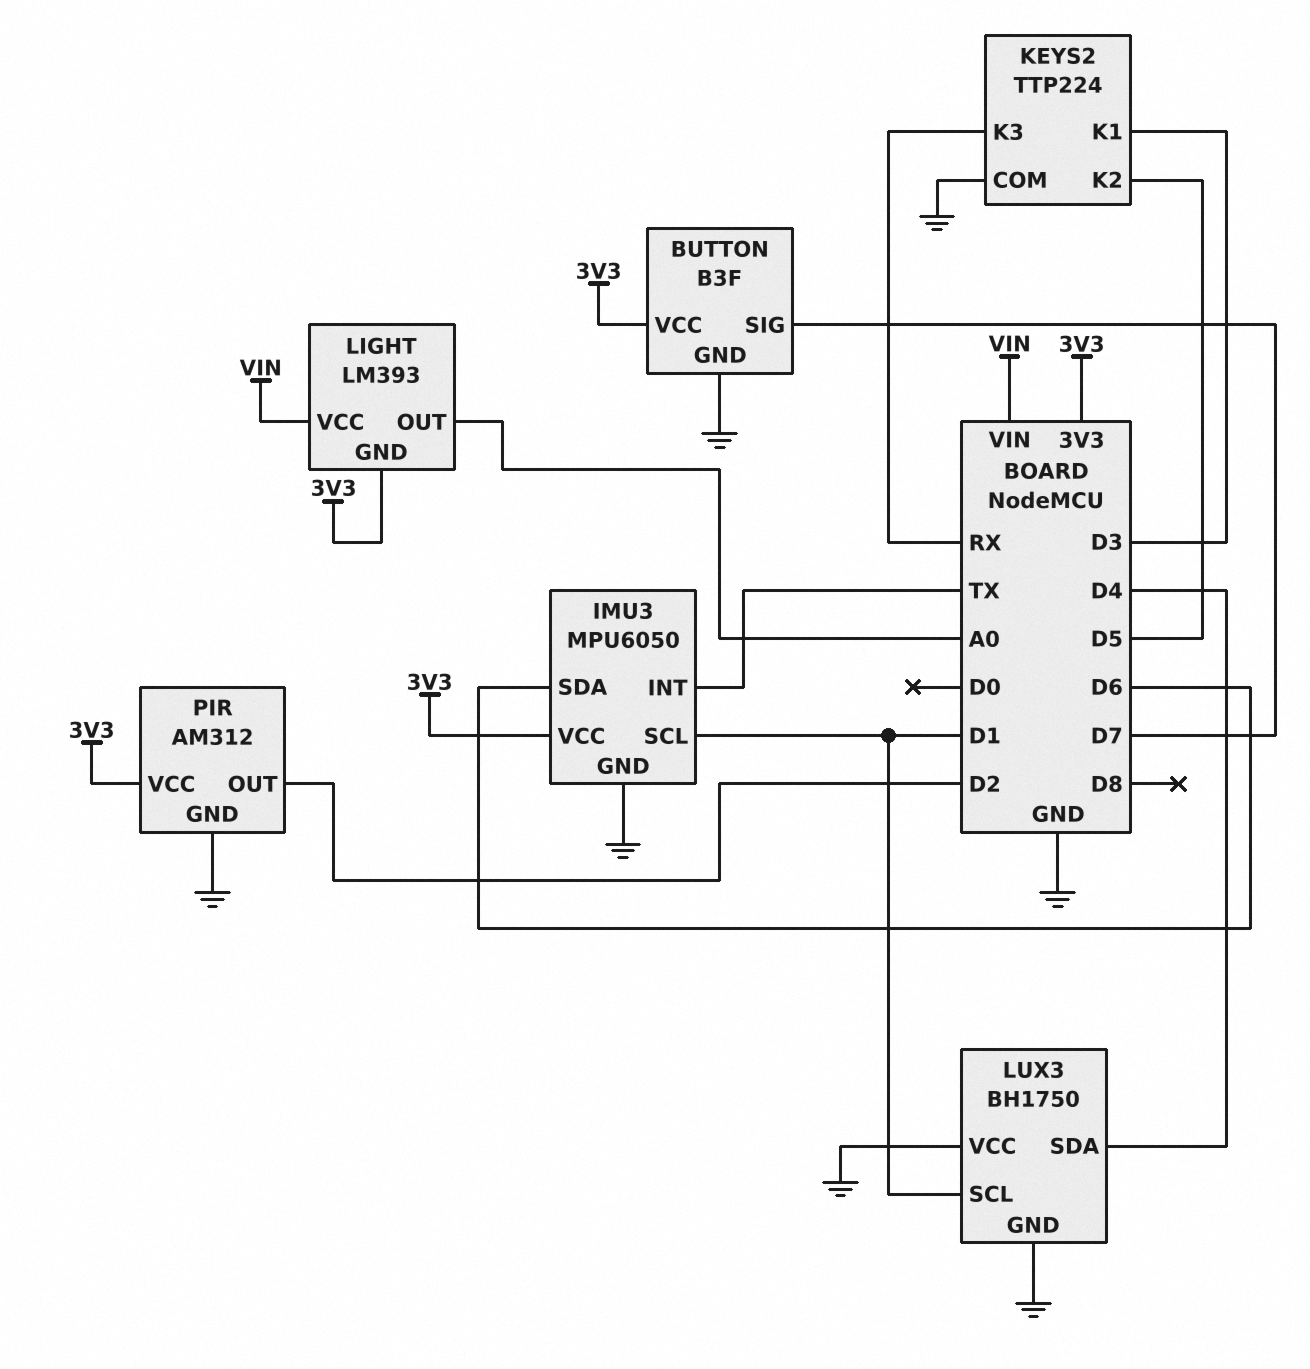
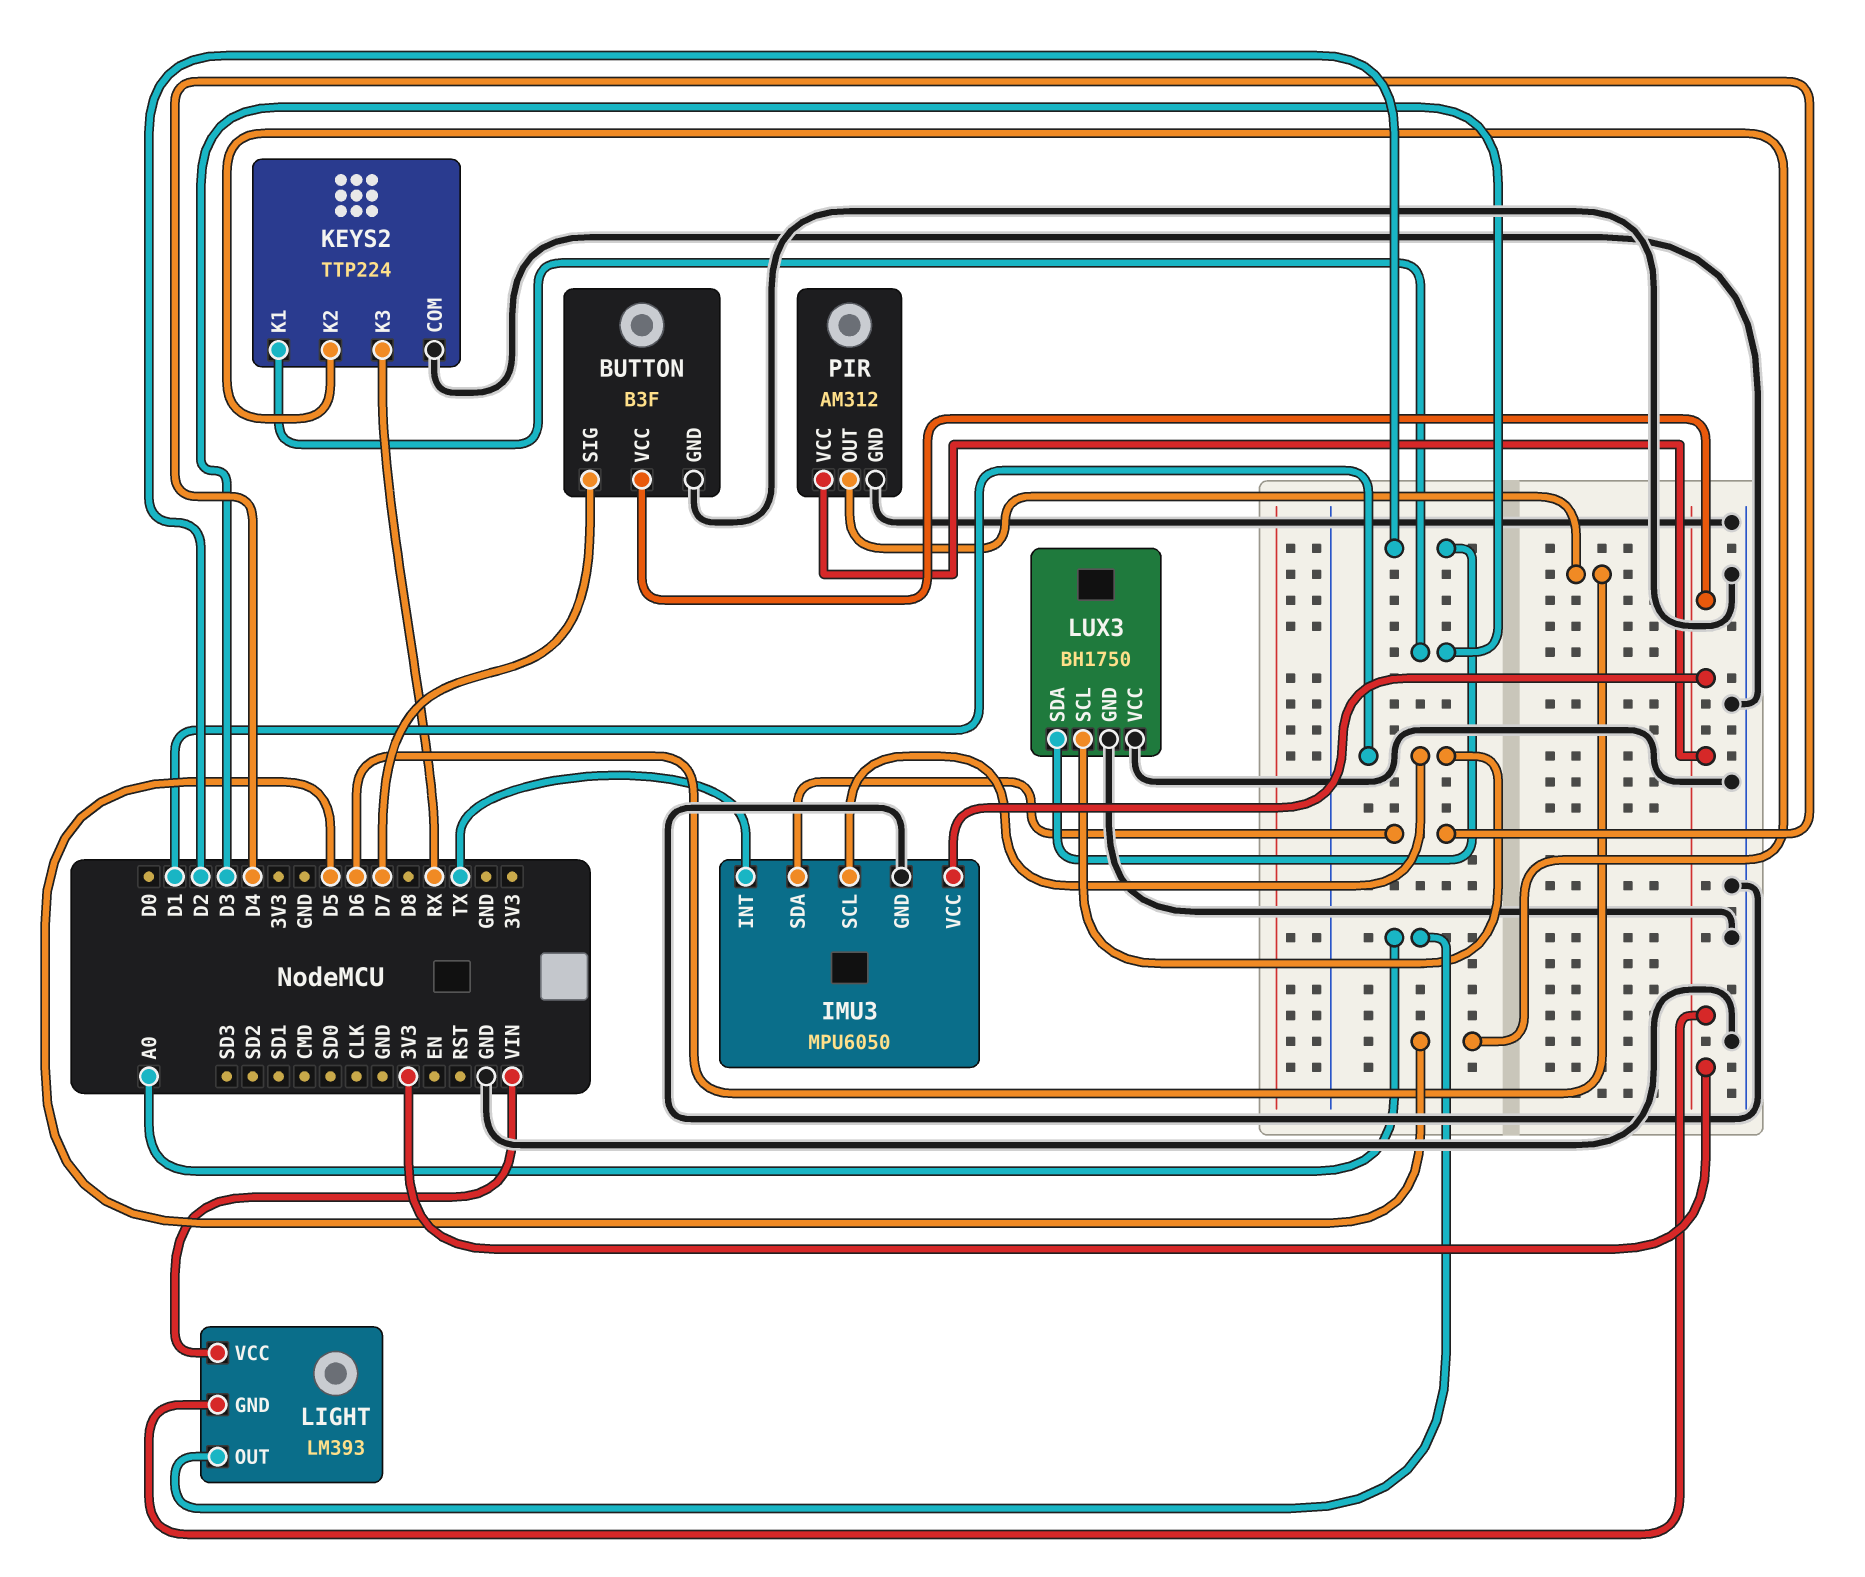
IMU3 pin SDA: D6 -> D4
LUX3 pin SDA: D4 -> D2
PIR pin OUT: D2 -> D6

